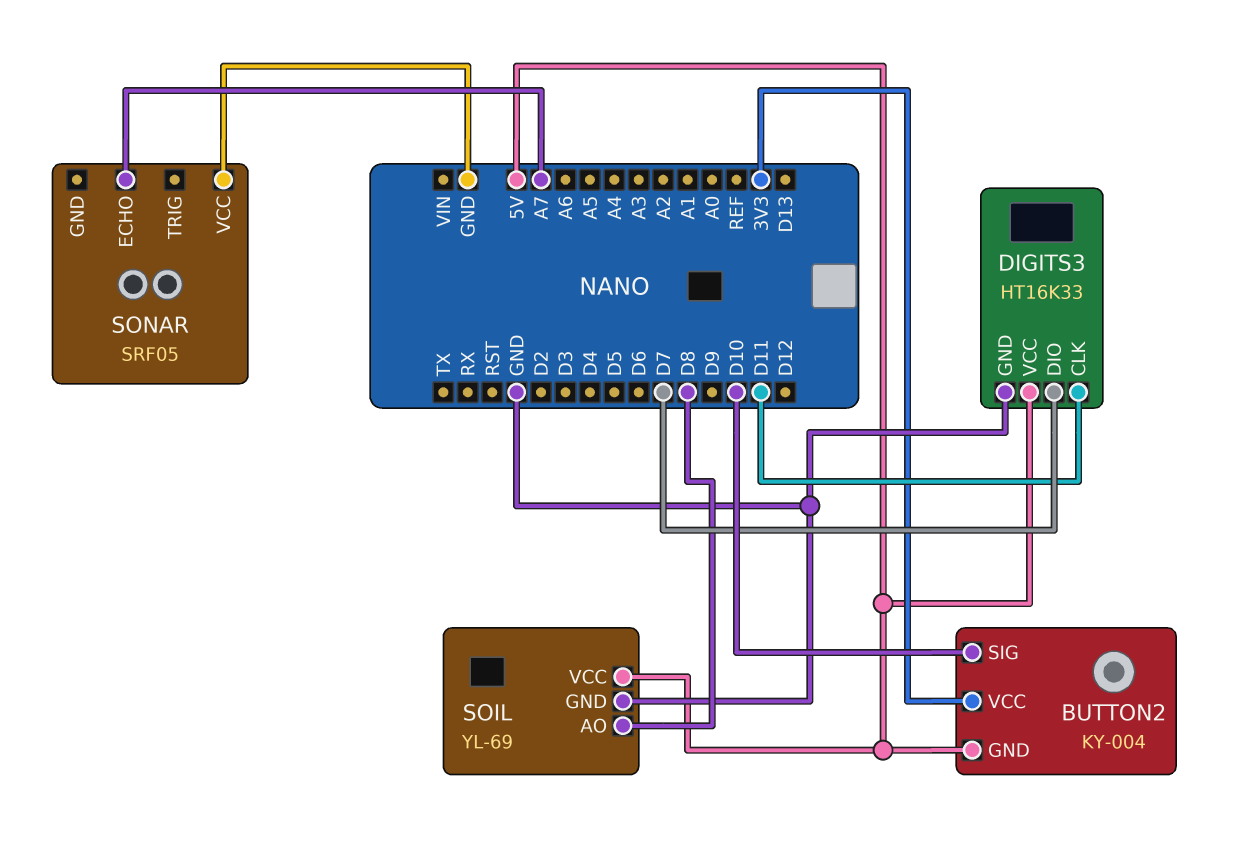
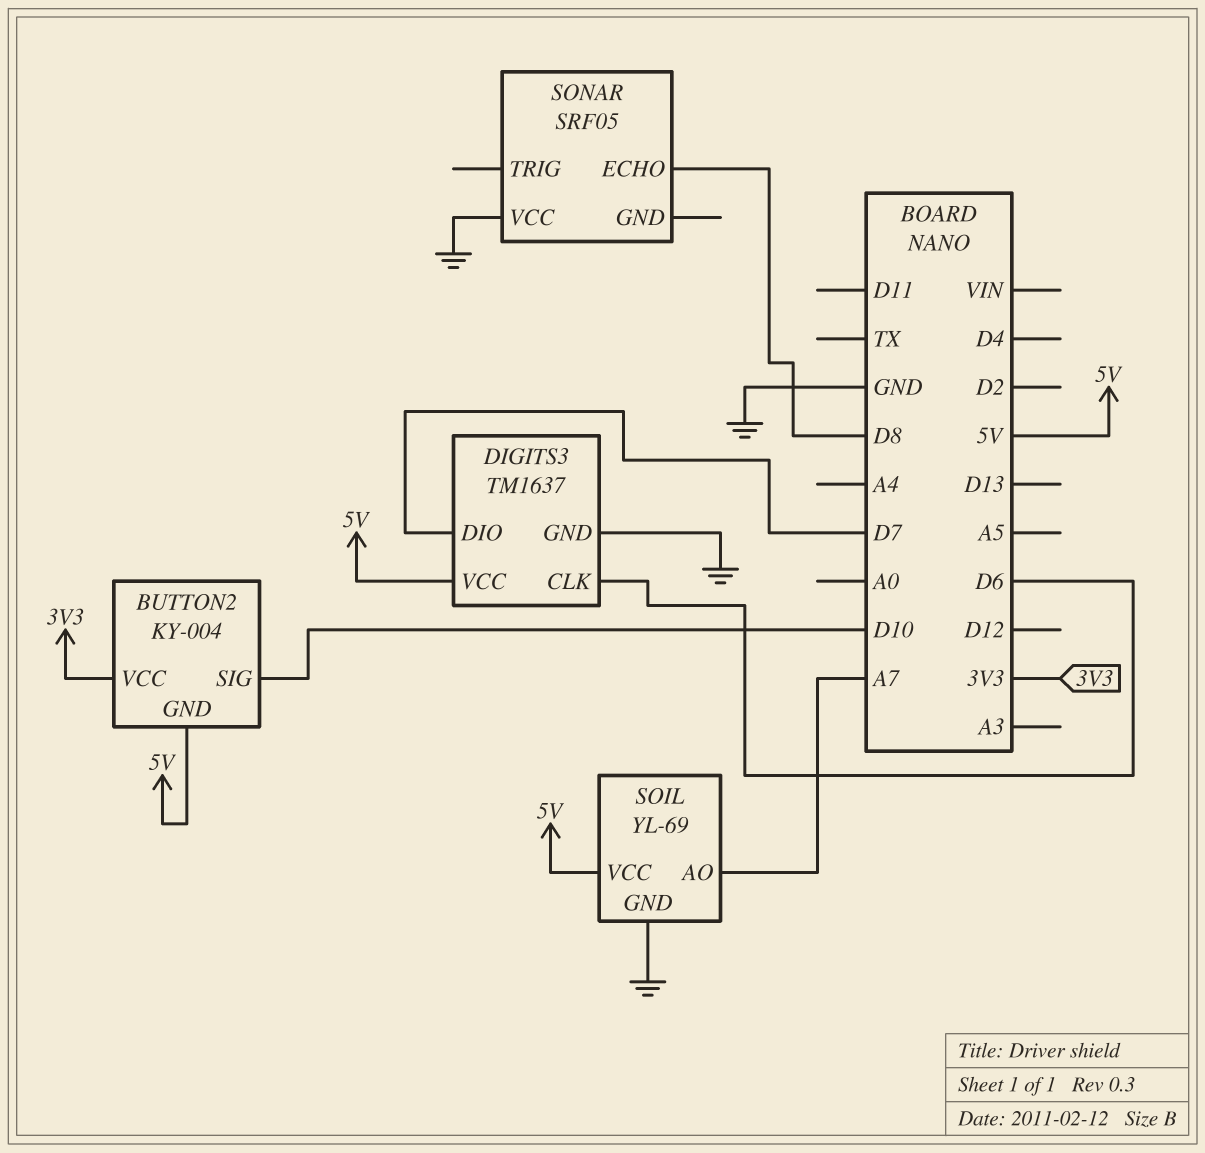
DIGITS3: HT16K33 -> TM1637
DIGITS3 pin CLK: D11 -> D6
SOIL pin AO: D8 -> A7
SONAR pin ECHO: A7 -> D8

